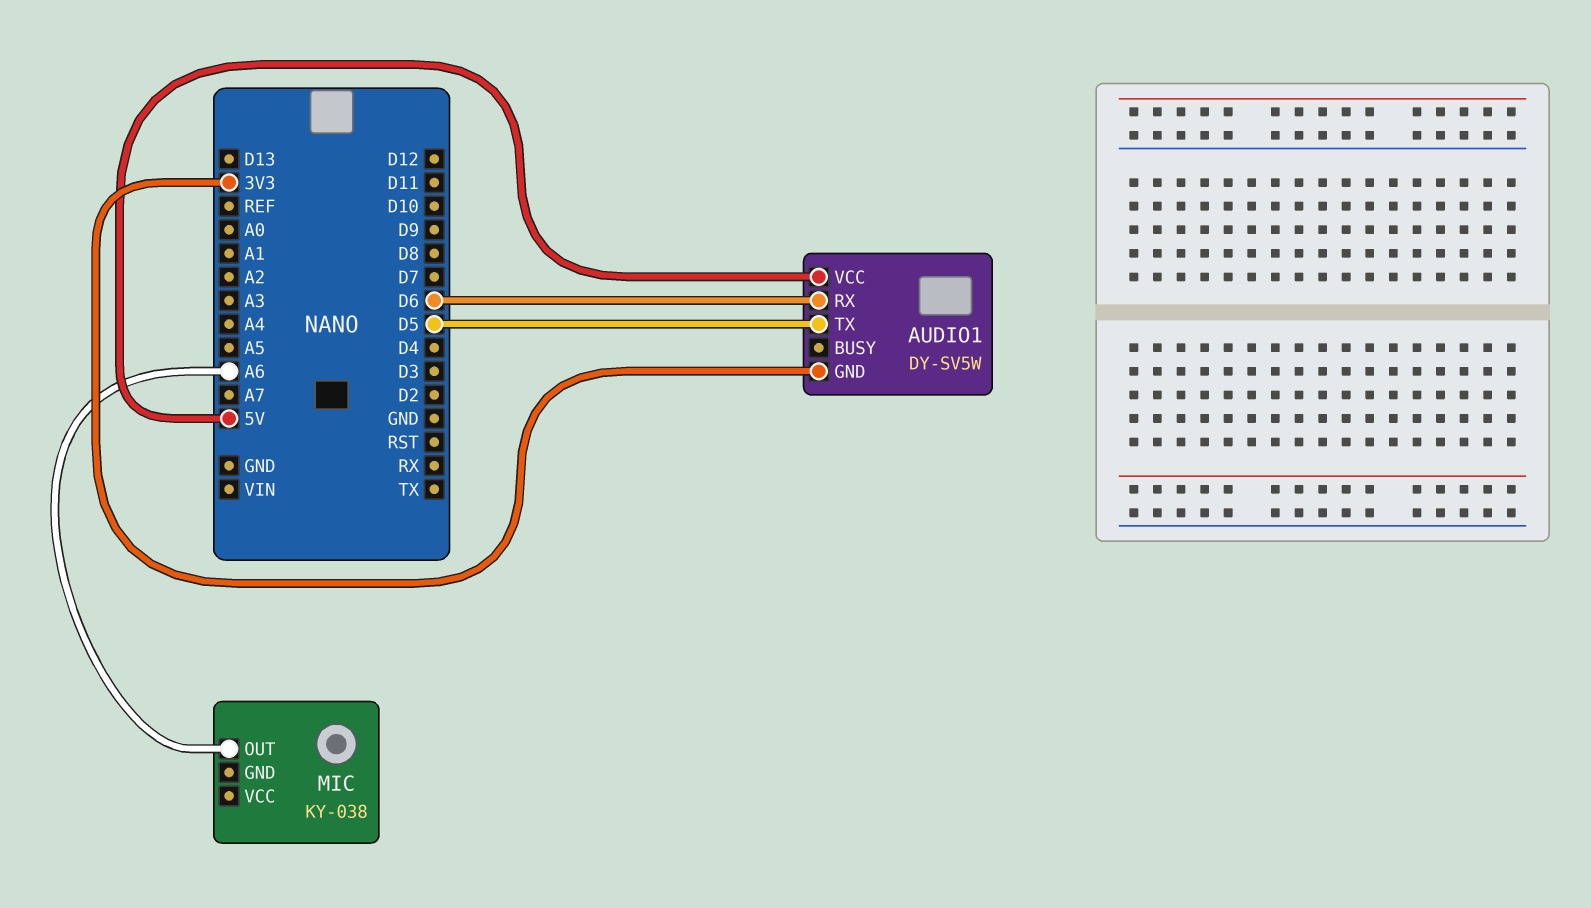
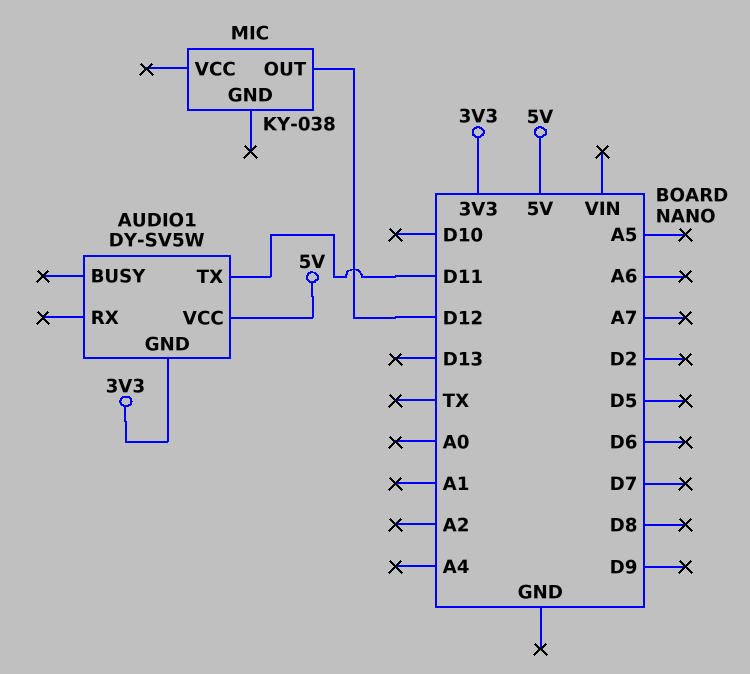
AUDIO1 pin RX: D6 -> none
AUDIO1 pin TX: D5 -> D11
MIC pin OUT: A6 -> D12

